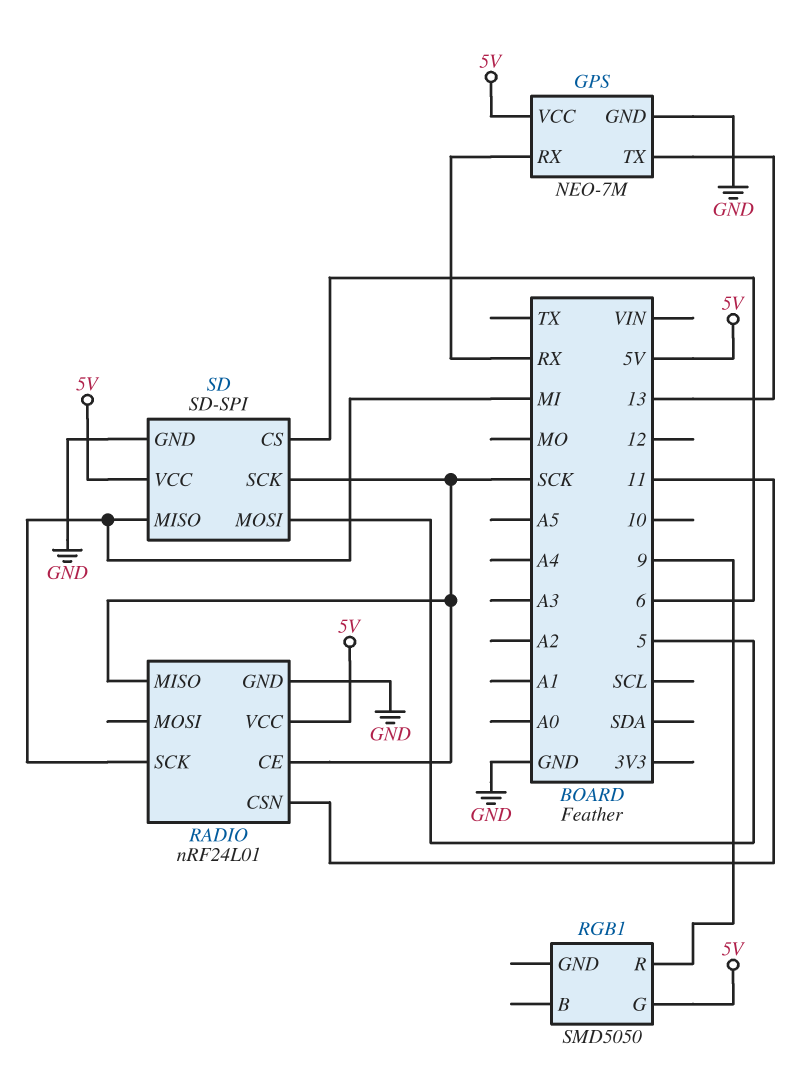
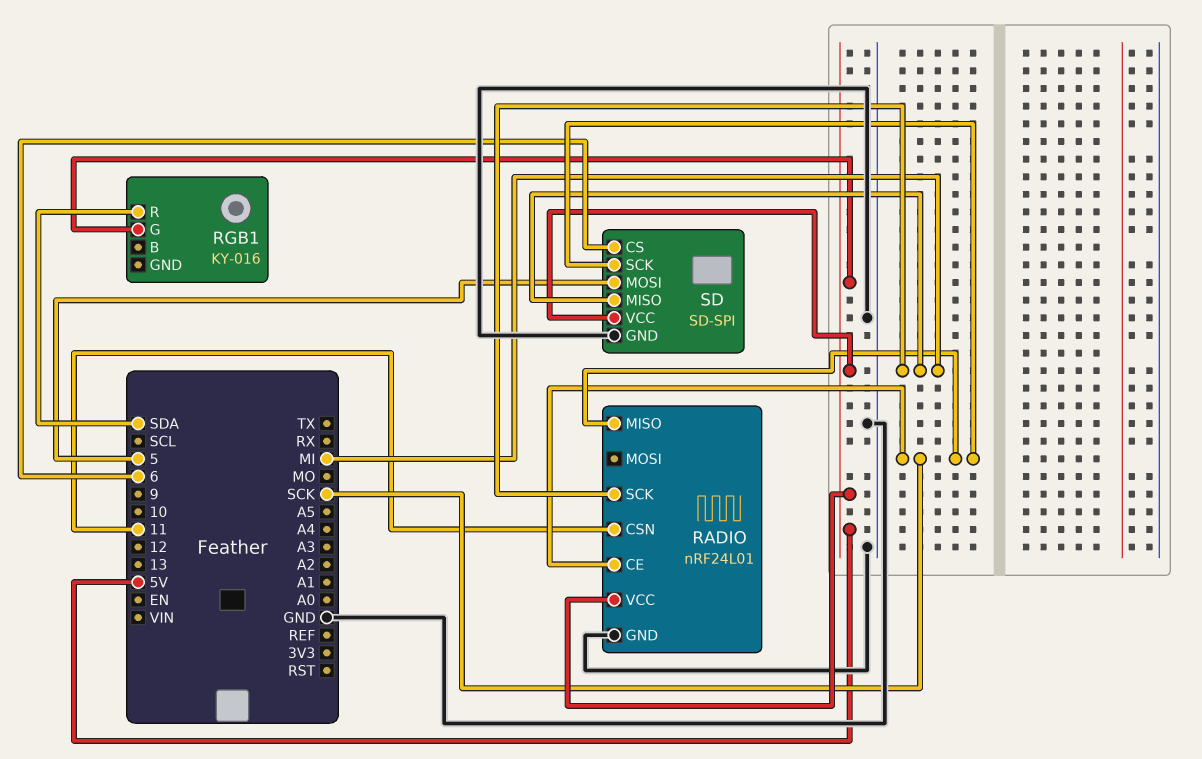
GPS: NEO-7M -> none
GPS pin GND: GND -> none
GPS pin RX: RX -> none
GPS pin TX: 13 -> none
GPS pin VCC: 5V -> none
RGB1: SMD5050 -> KY-016
RGB1 pin R: 9 -> SDA

